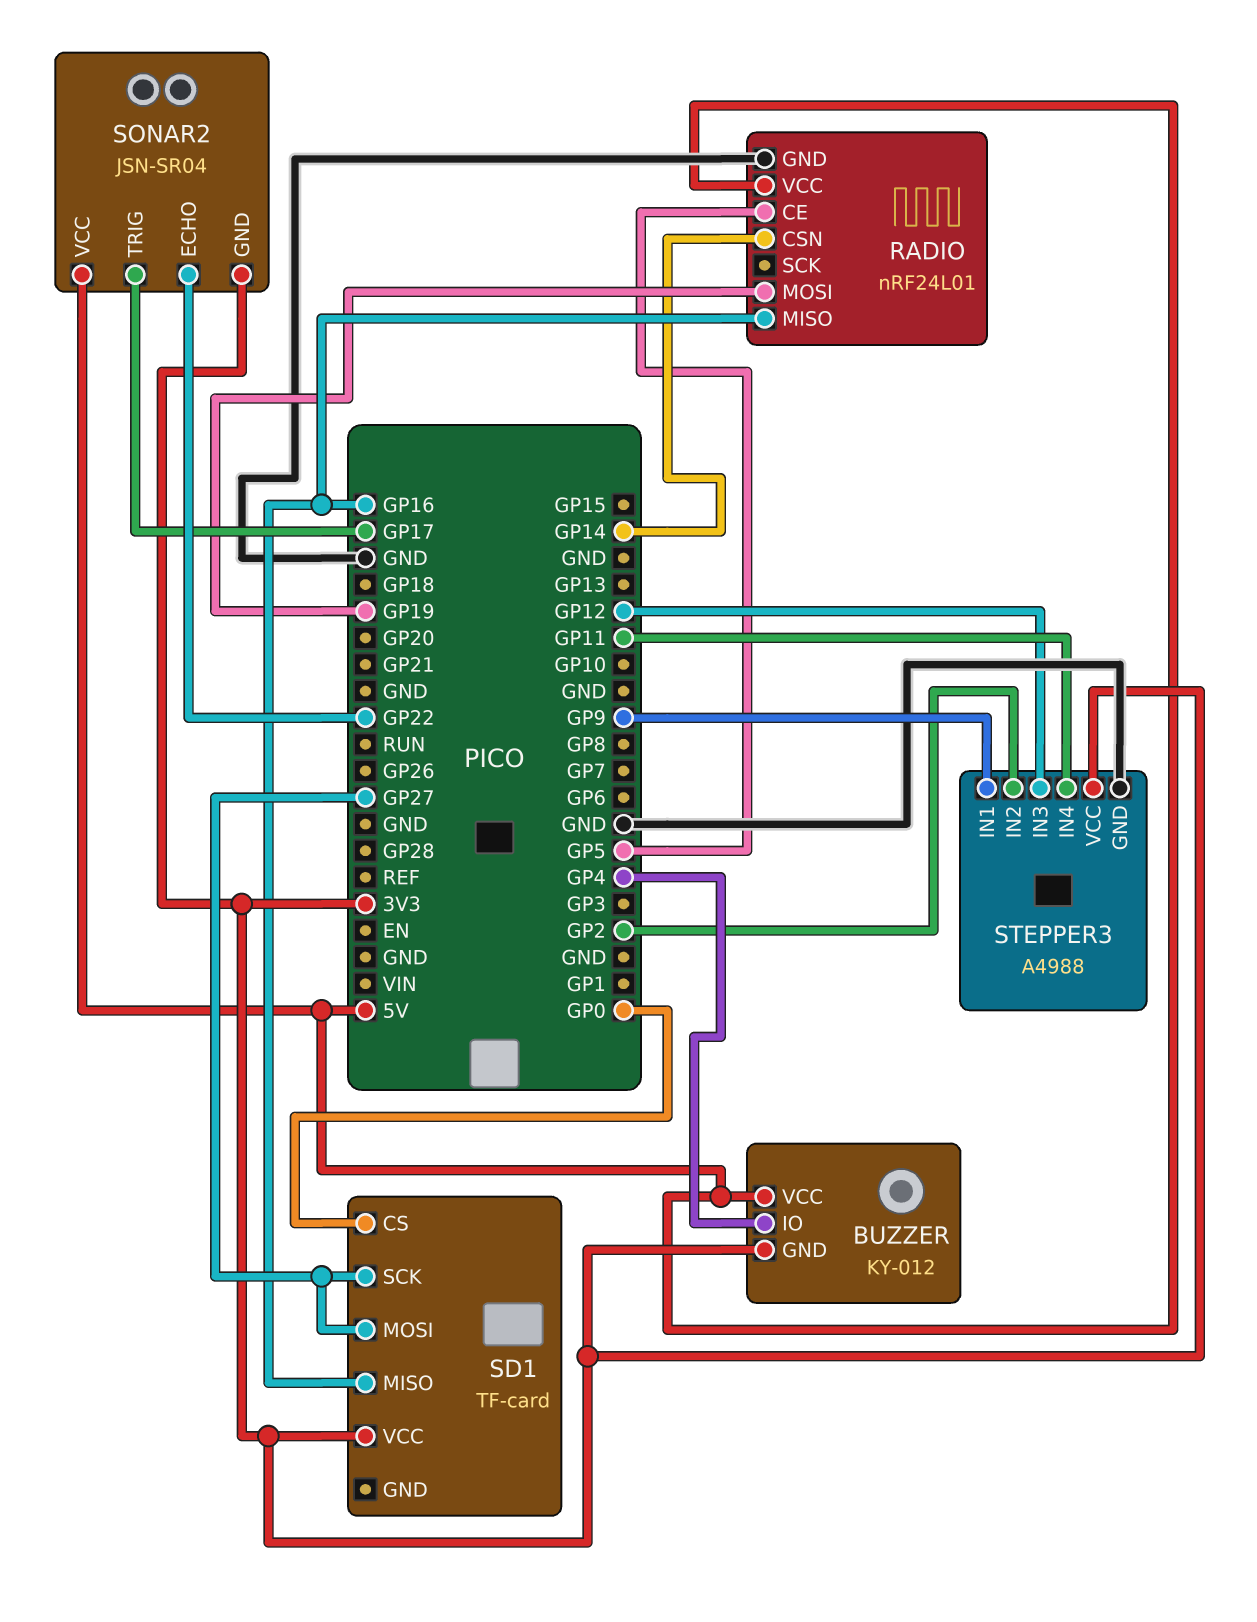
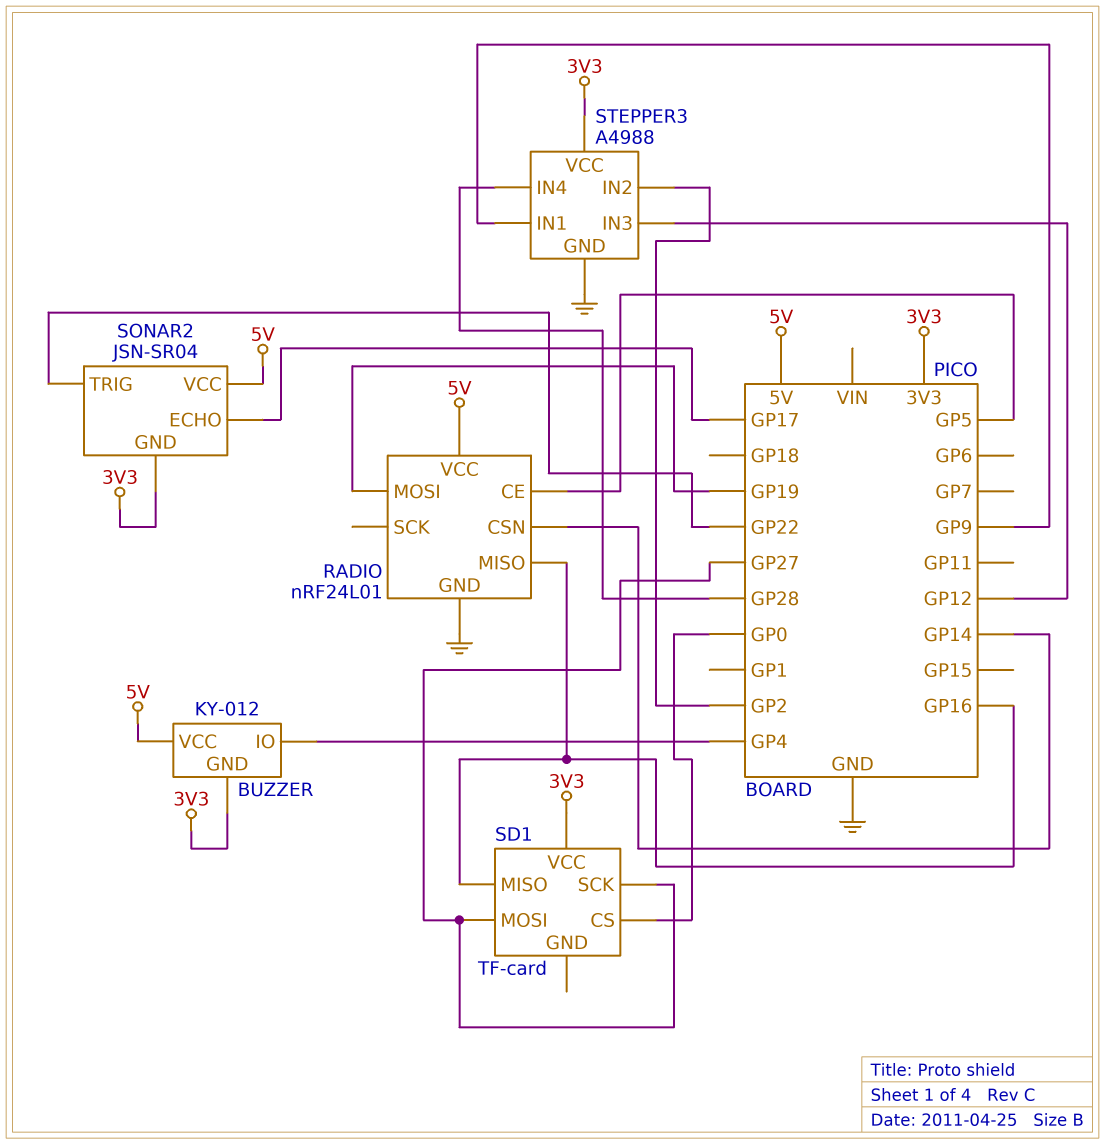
SONAR2 pin ECHO: GP22 -> GP17
SONAR2 pin TRIG: GP17 -> GP22
STEPPER3 pin IN4: GP11 -> GP28

